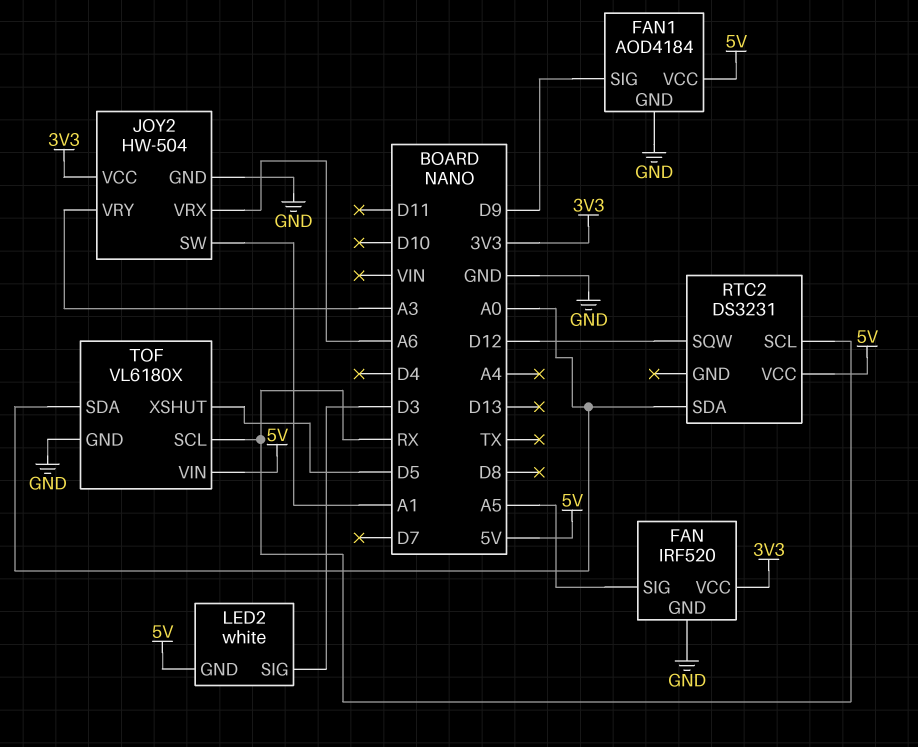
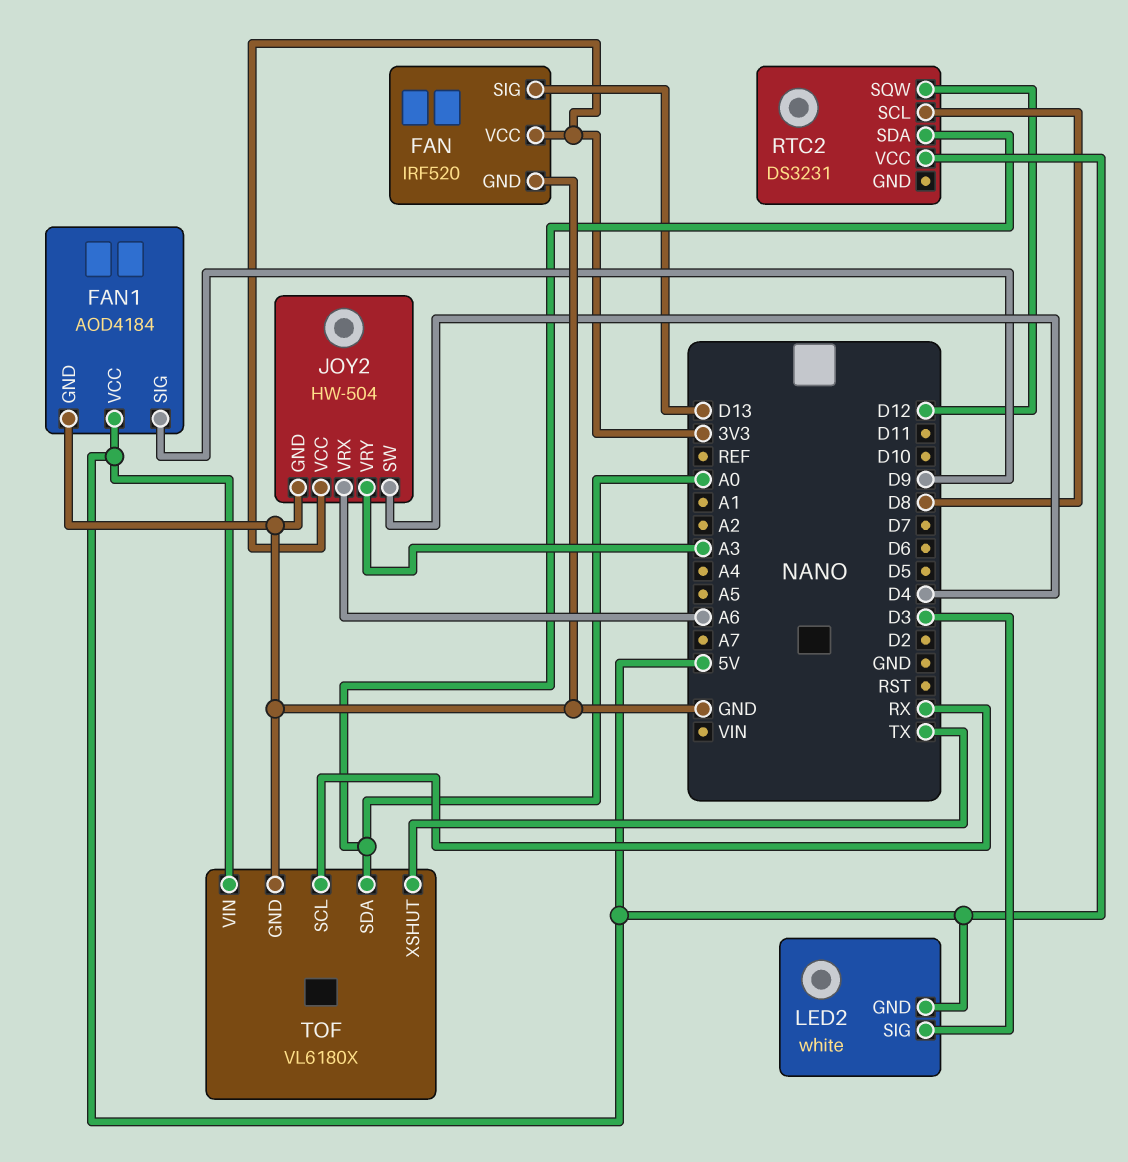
FAN pin SIG: A5 -> D13
JOY2 pin SW: A1 -> D4
RTC2 pin SCL: RX -> D8
TOF pin XSHUT: D5 -> TX

